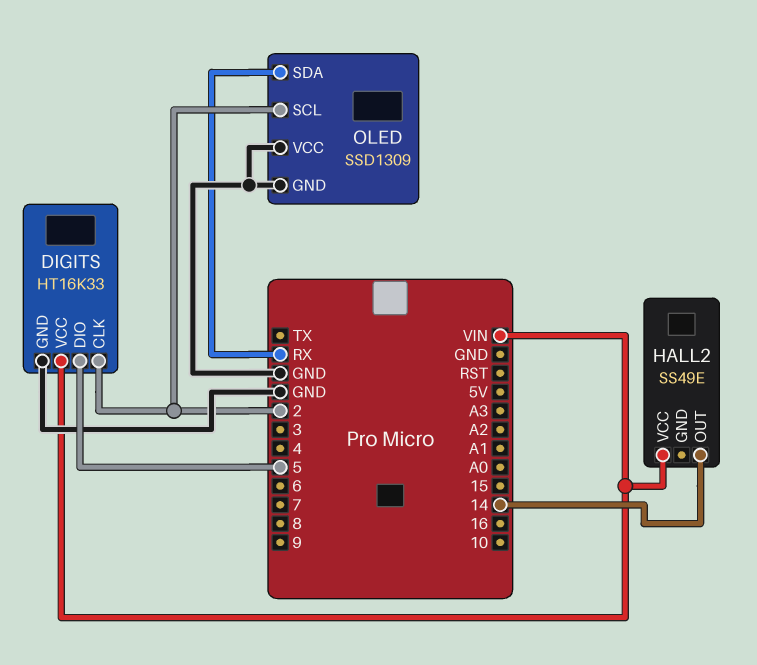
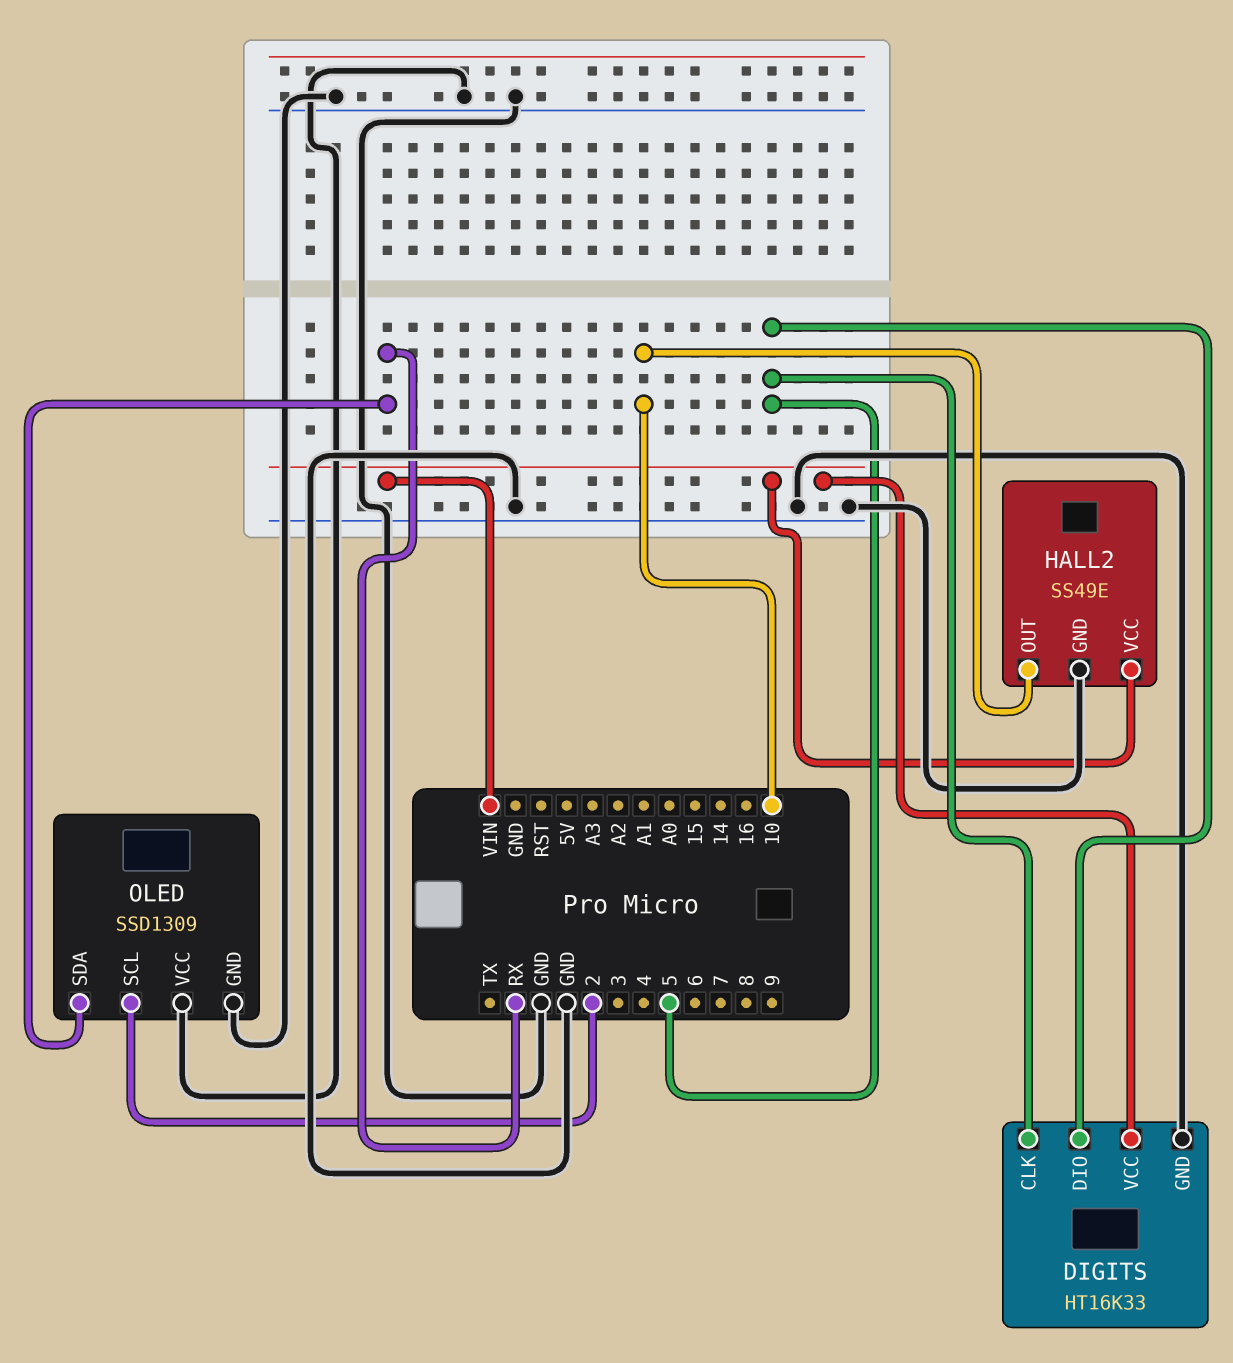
DIGITS pin CLK: 2 -> 5
HALL2 pin GND: none -> GND
HALL2 pin OUT: 14 -> 10

